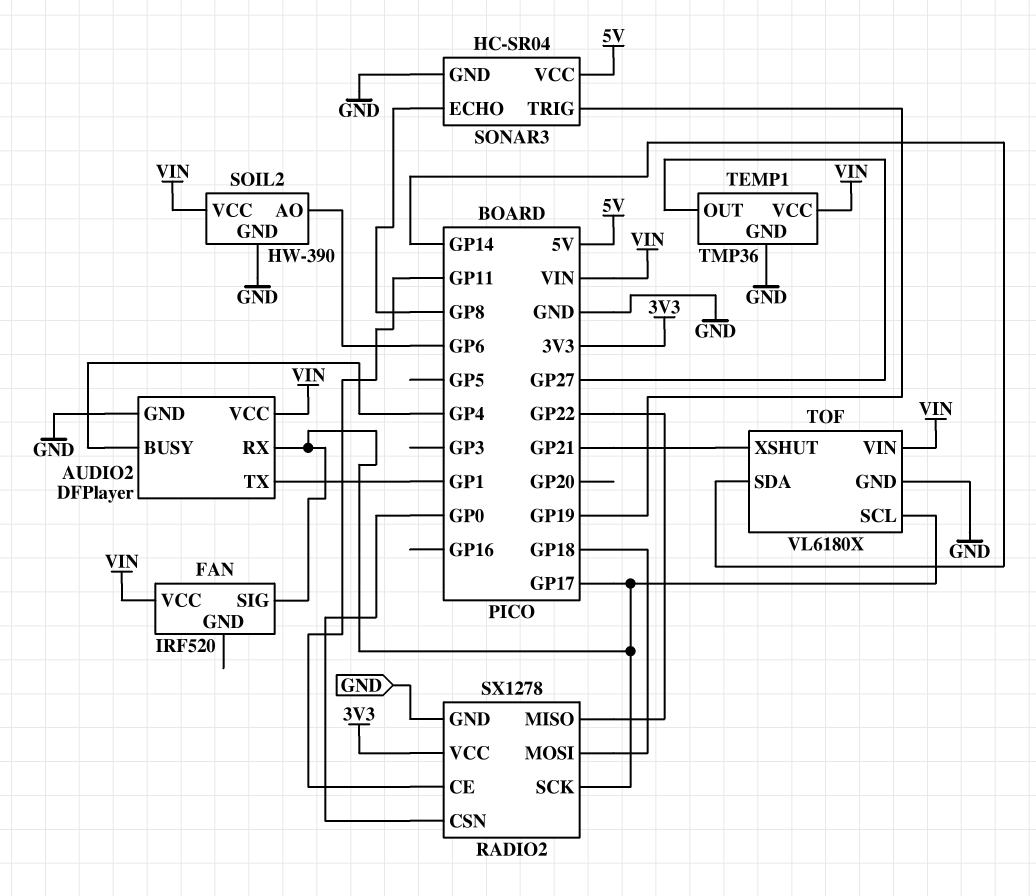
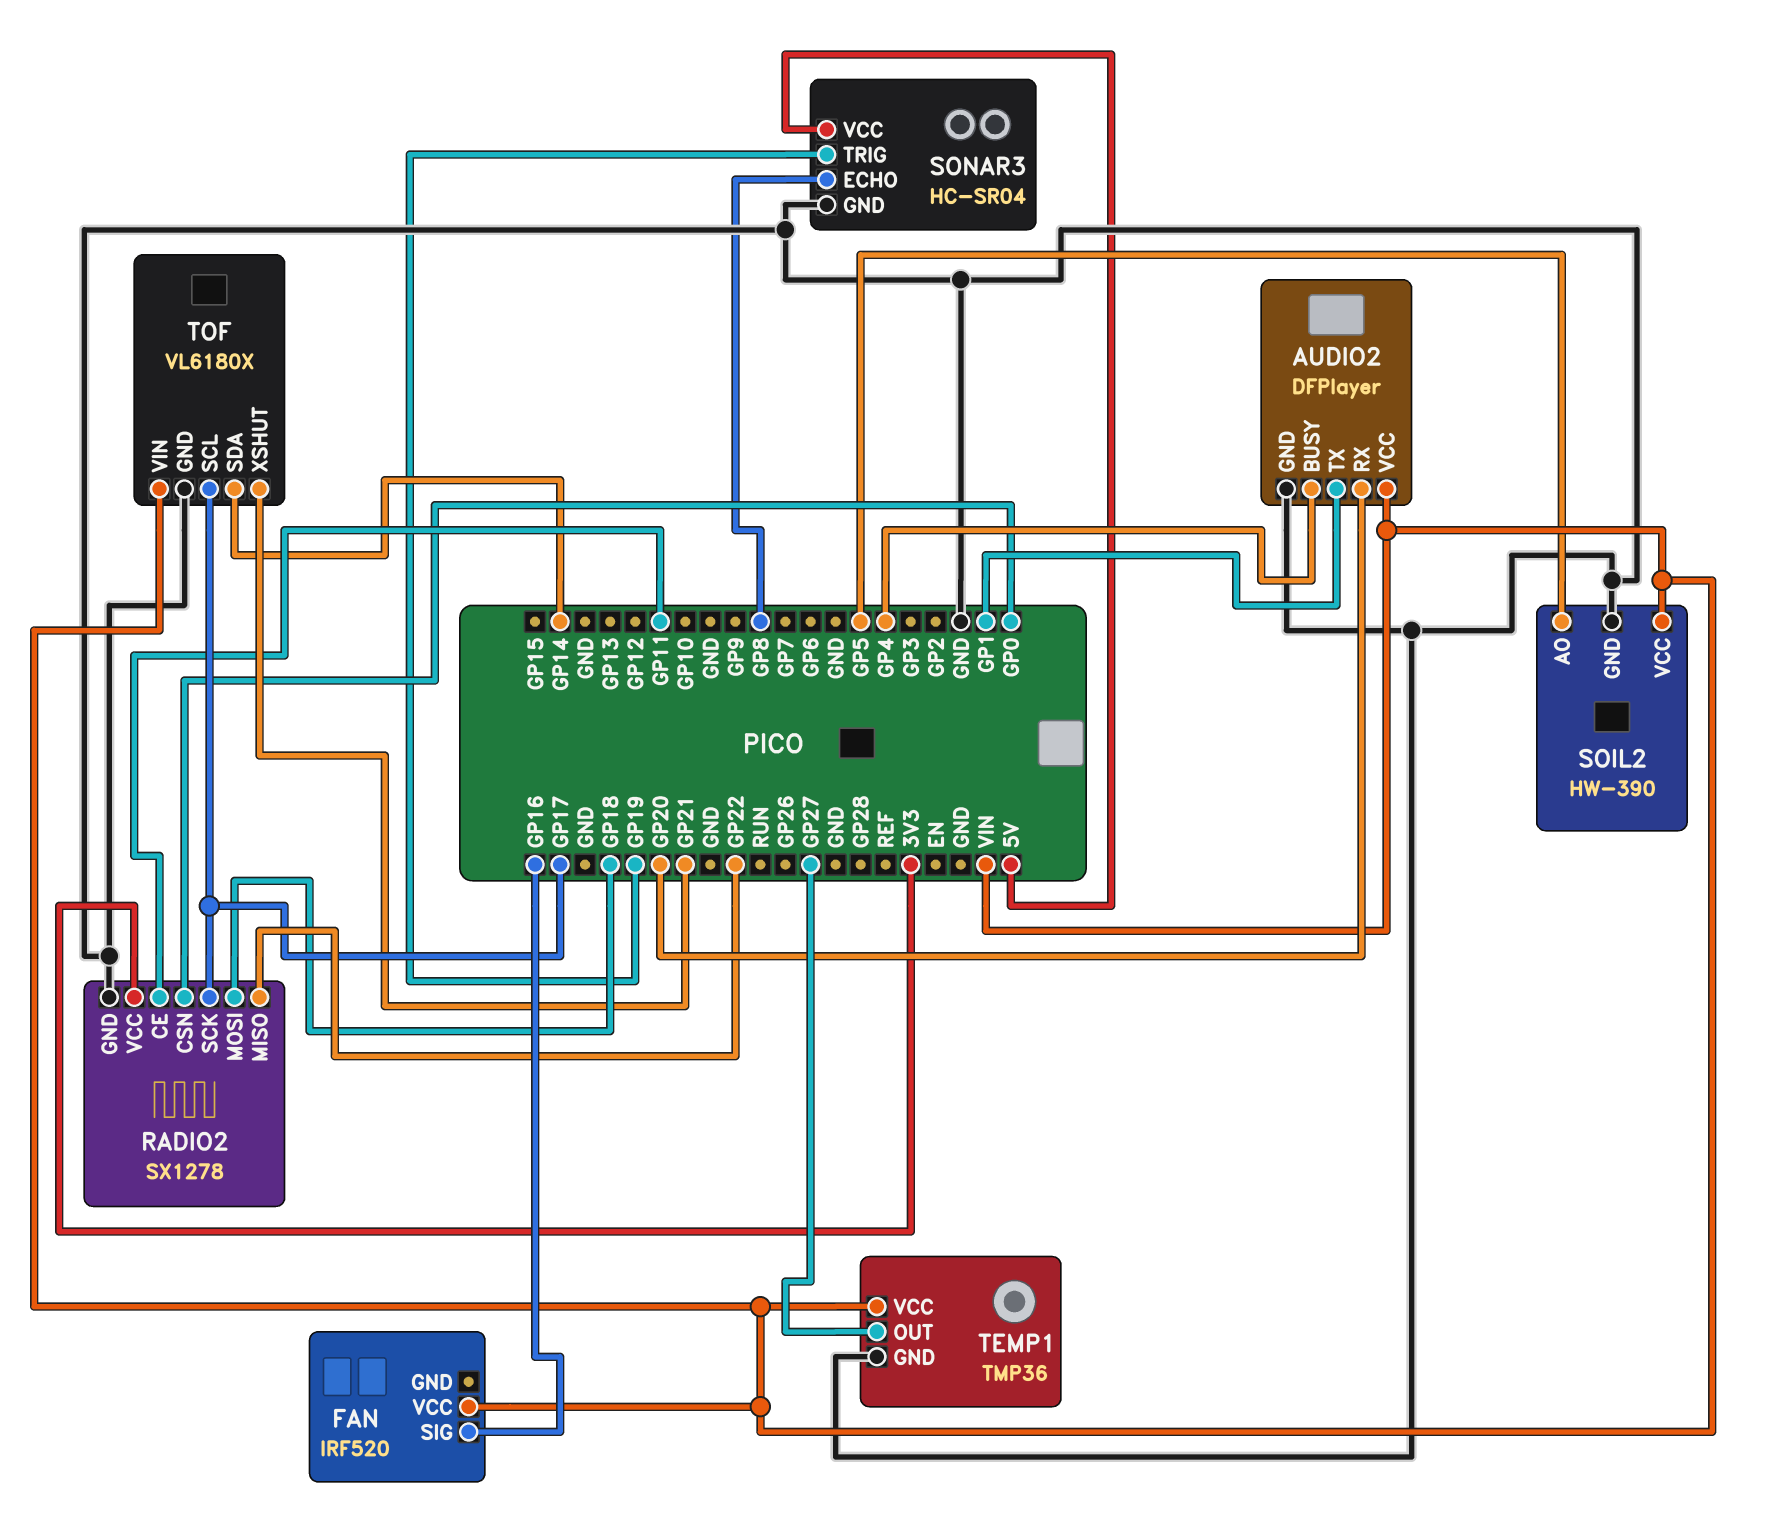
AUDIO2 pin RX: GP17 -> GP20
FAN pin SIG: GP17 -> GP16
SOIL2 pin AO: GP6 -> GP5

